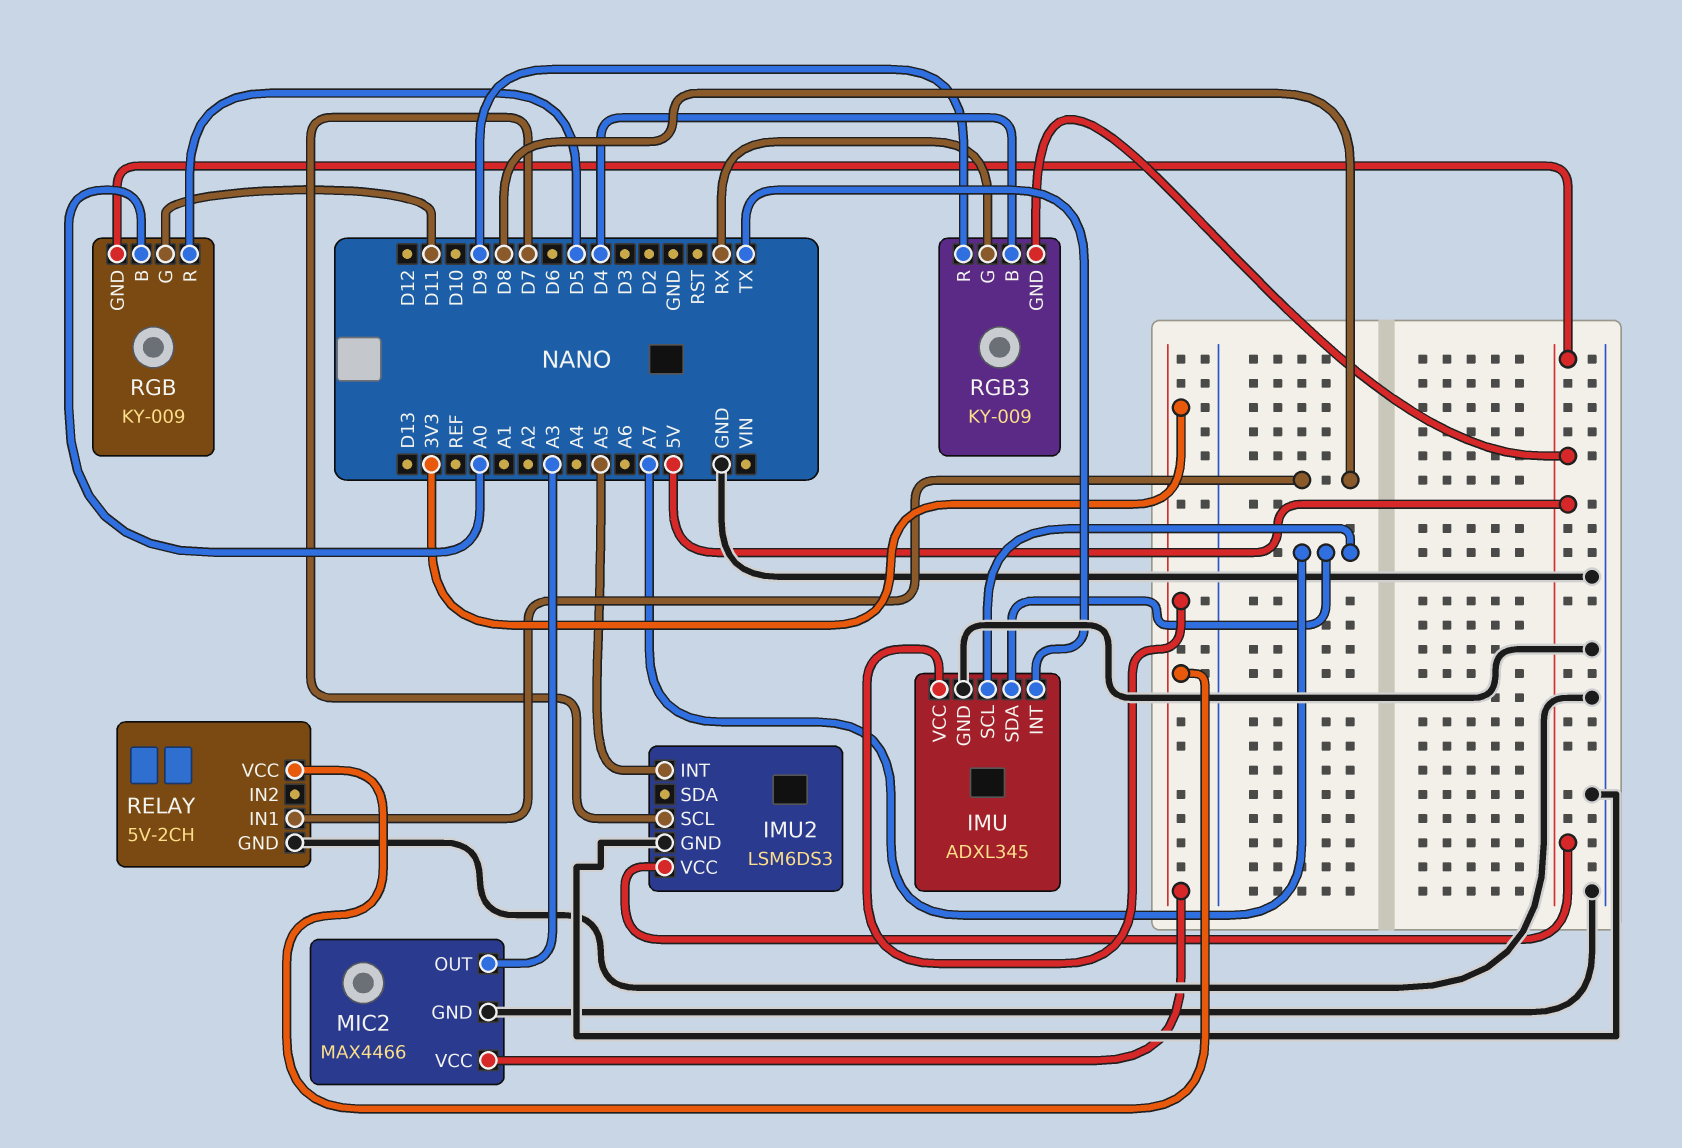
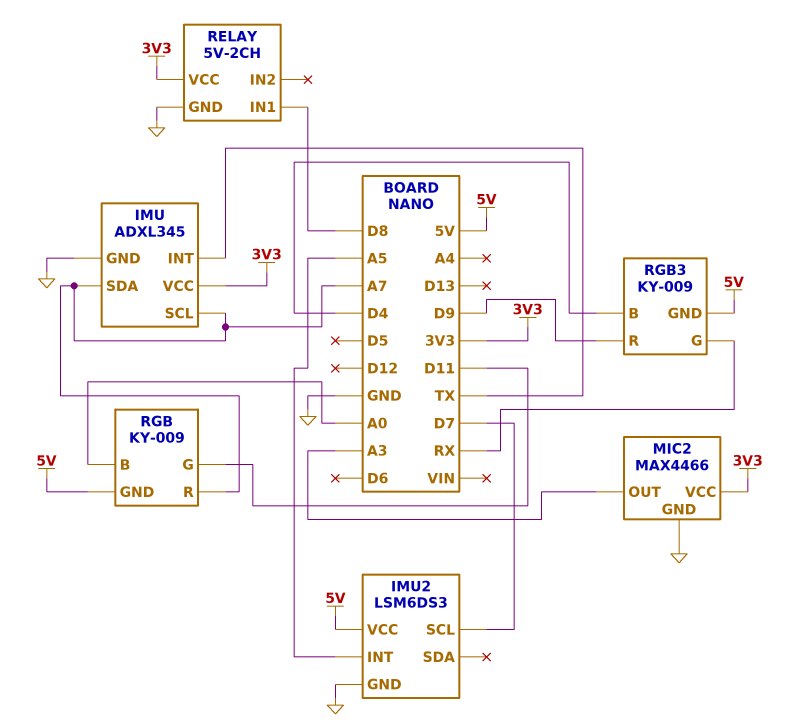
RGB pin R: D5 -> A7

